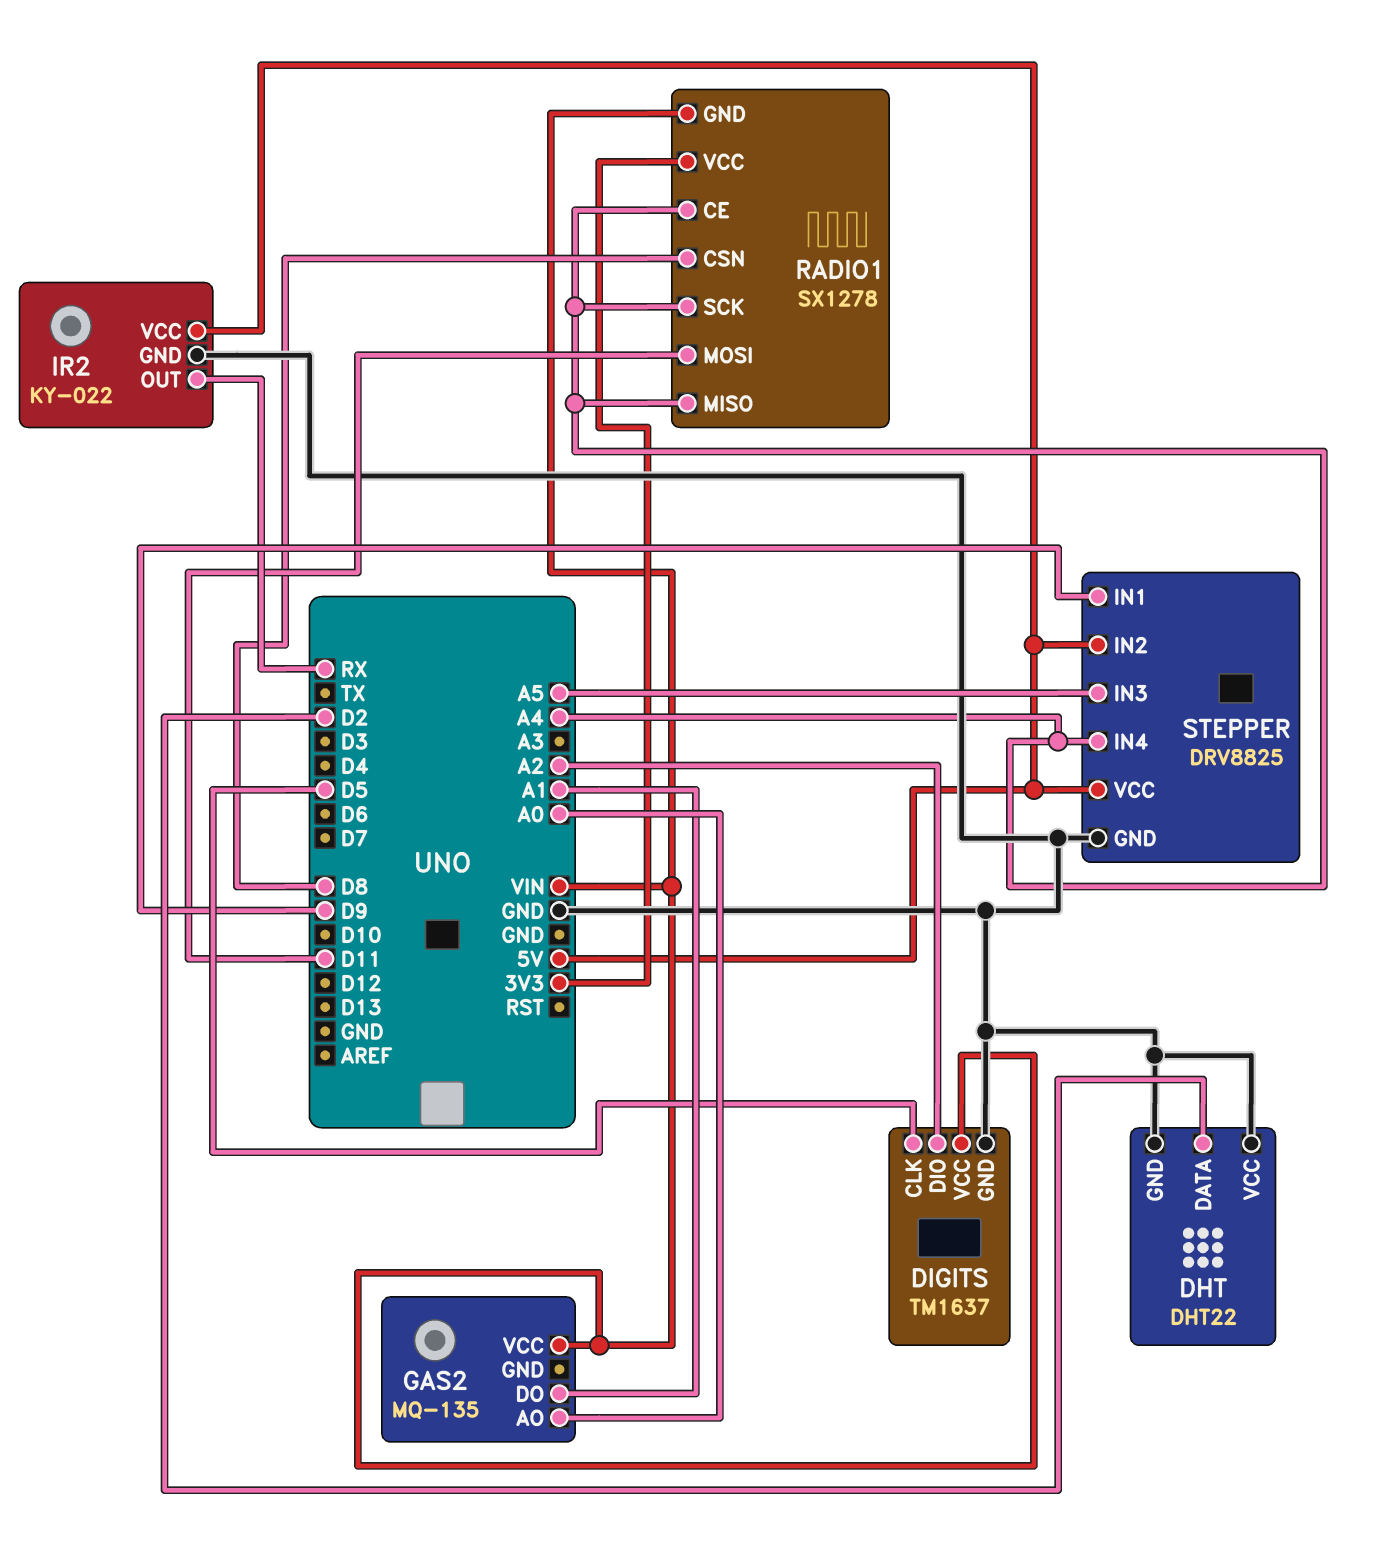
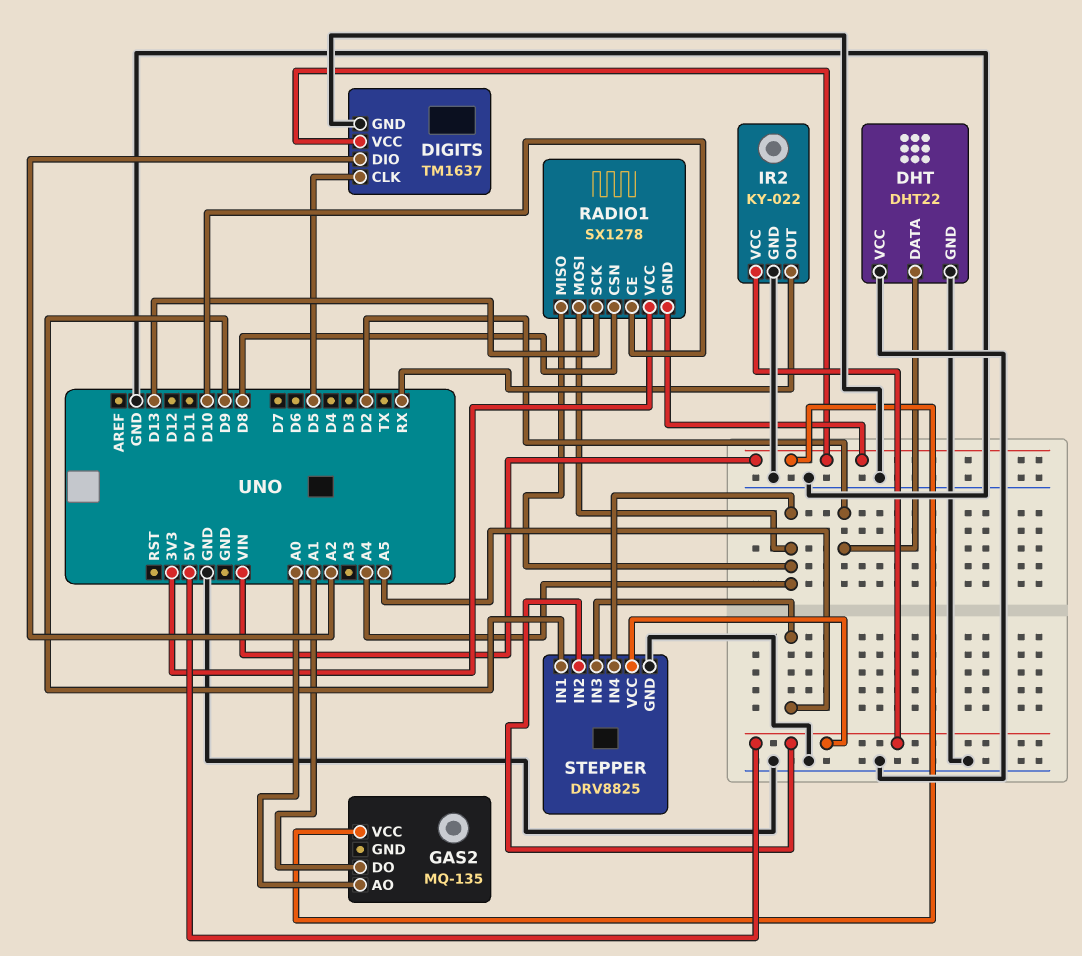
RADIO1 pin CE: A4 -> D10
RADIO1 pin MOSI: D11 -> A4
RADIO1 pin SCK: A4 -> D13

